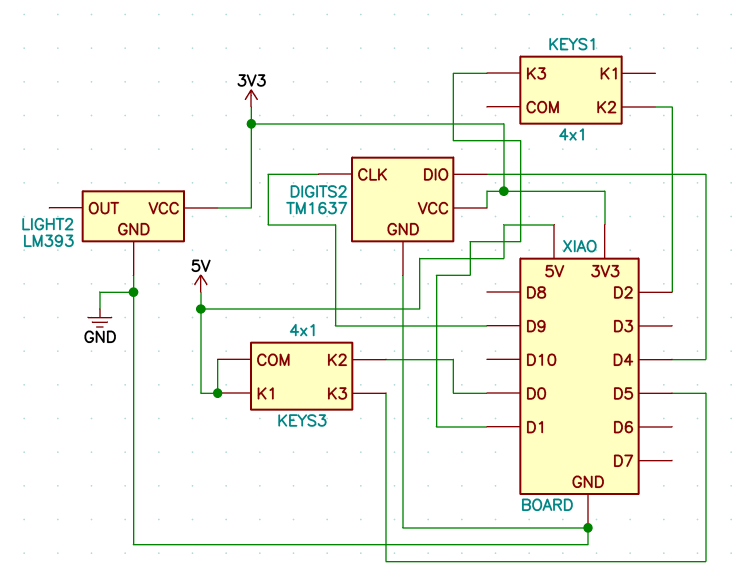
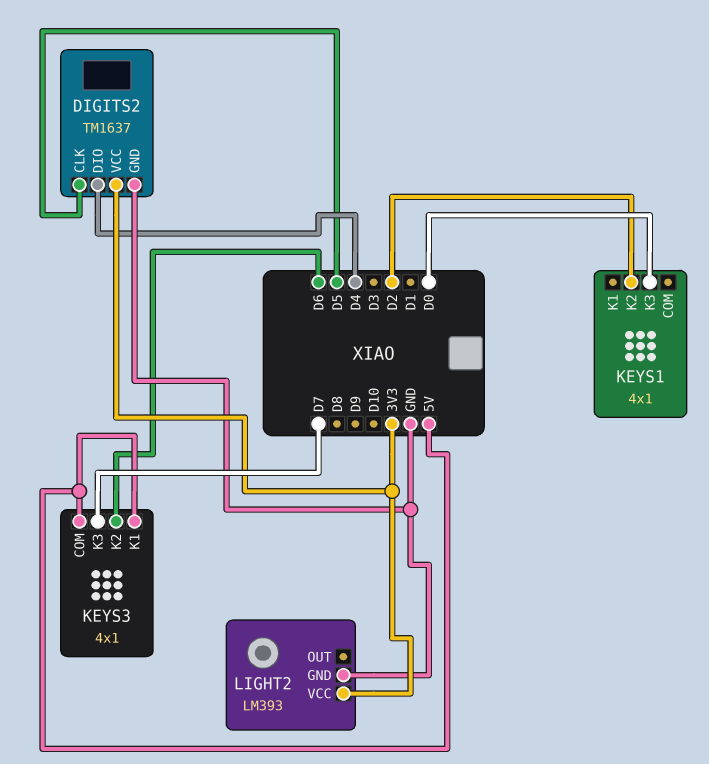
DIGITS2 pin CLK: D9 -> D5
KEYS1 pin K3: D1 -> D0
KEYS3 pin K2: D0 -> D6
KEYS3 pin K3: D5 -> D7

